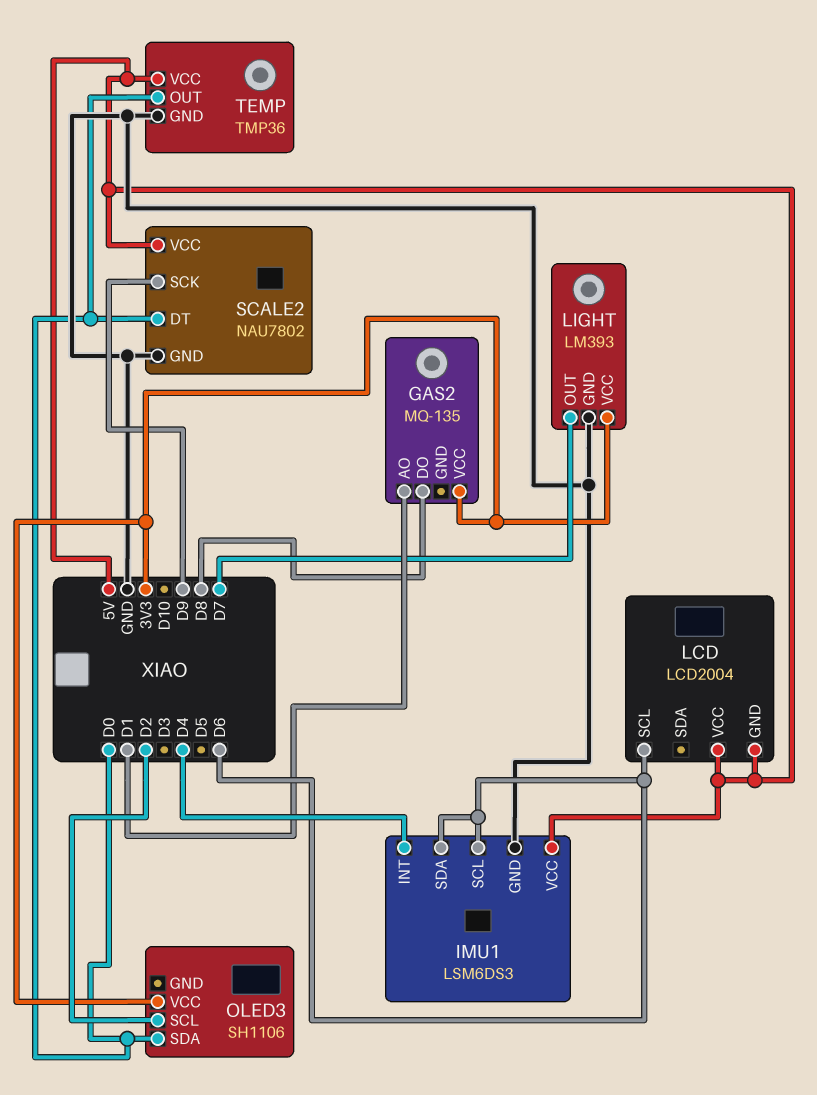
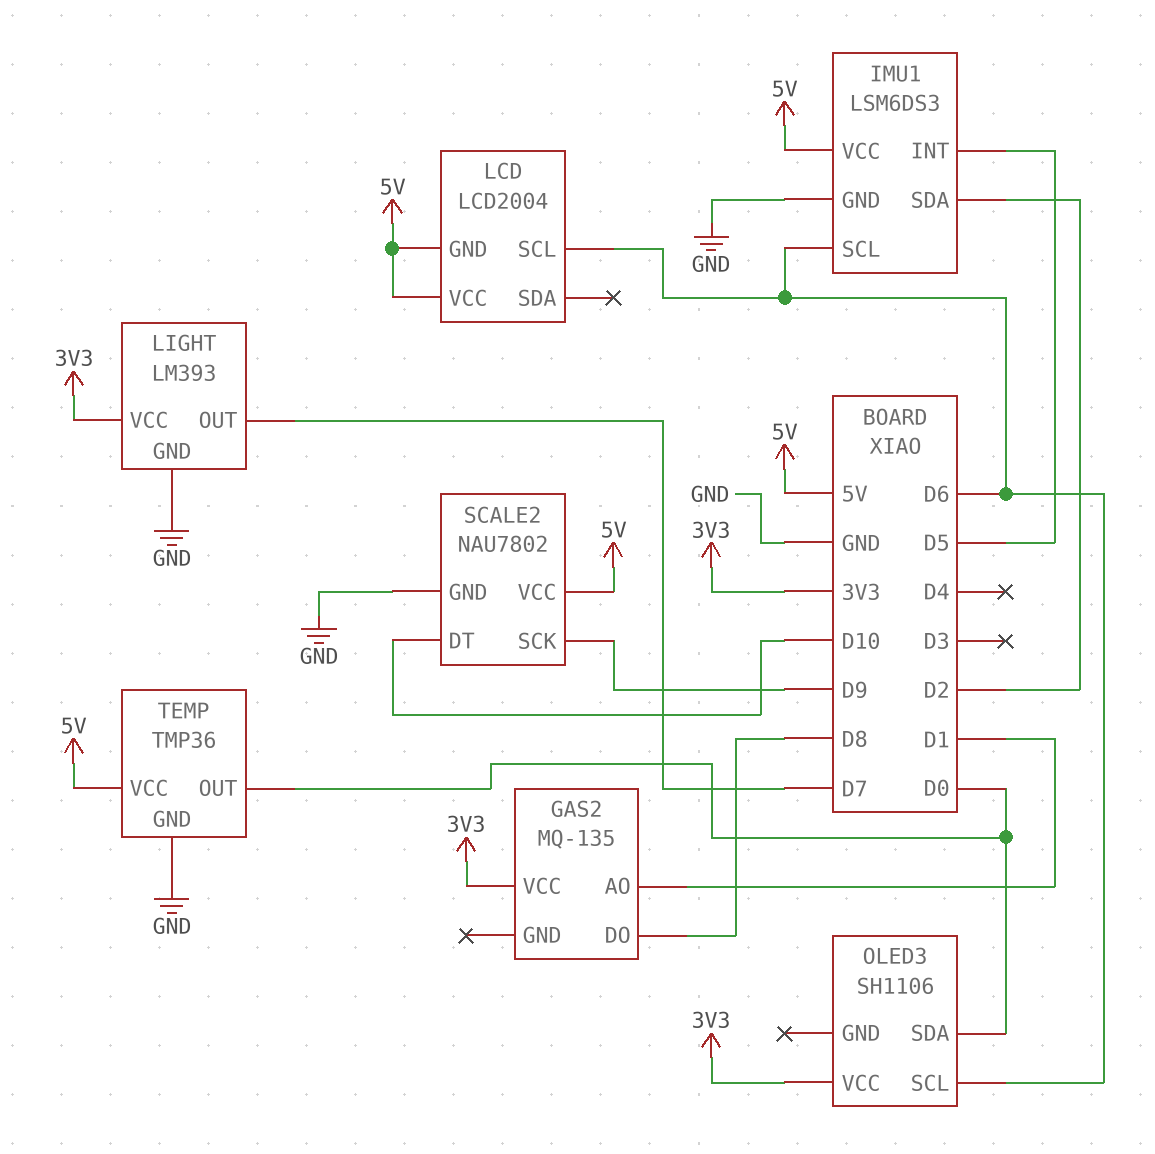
IMU1 pin INT: D4 -> D5
IMU1 pin SDA: D6 -> D2
OLED3 pin SCL: D2 -> D6
SCALE2 pin DT: D0 -> D10

